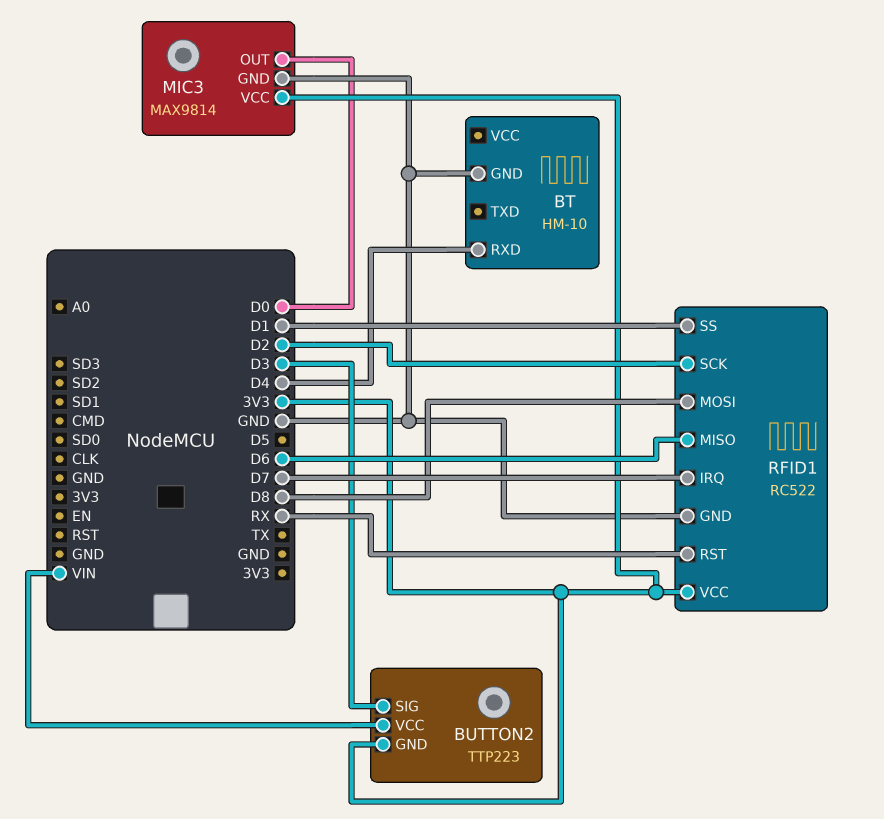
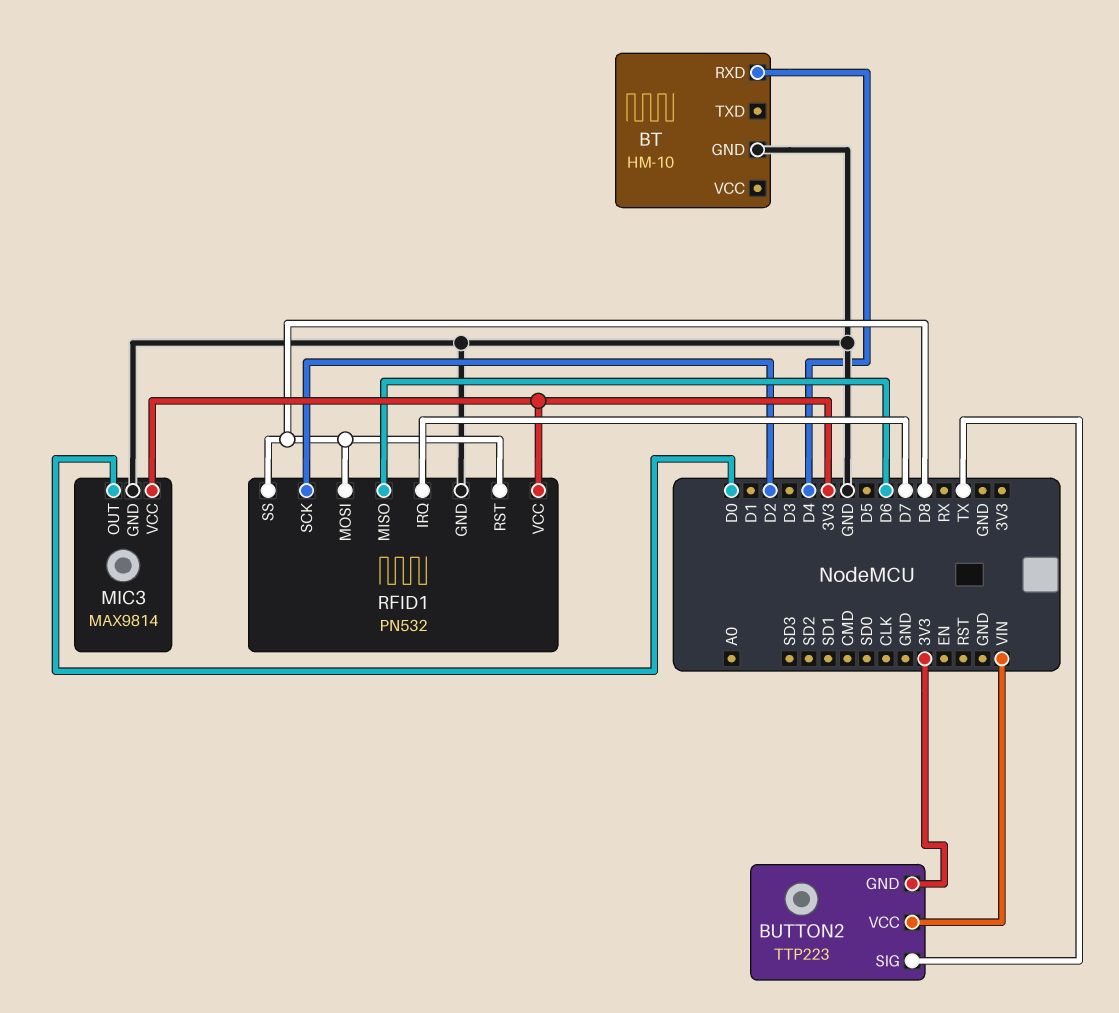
BUTTON2 pin SIG: D3 -> TX
RFID1: RC522 -> PN532
RFID1 pin RST: RX -> D8
RFID1 pin SS: D1 -> D8

